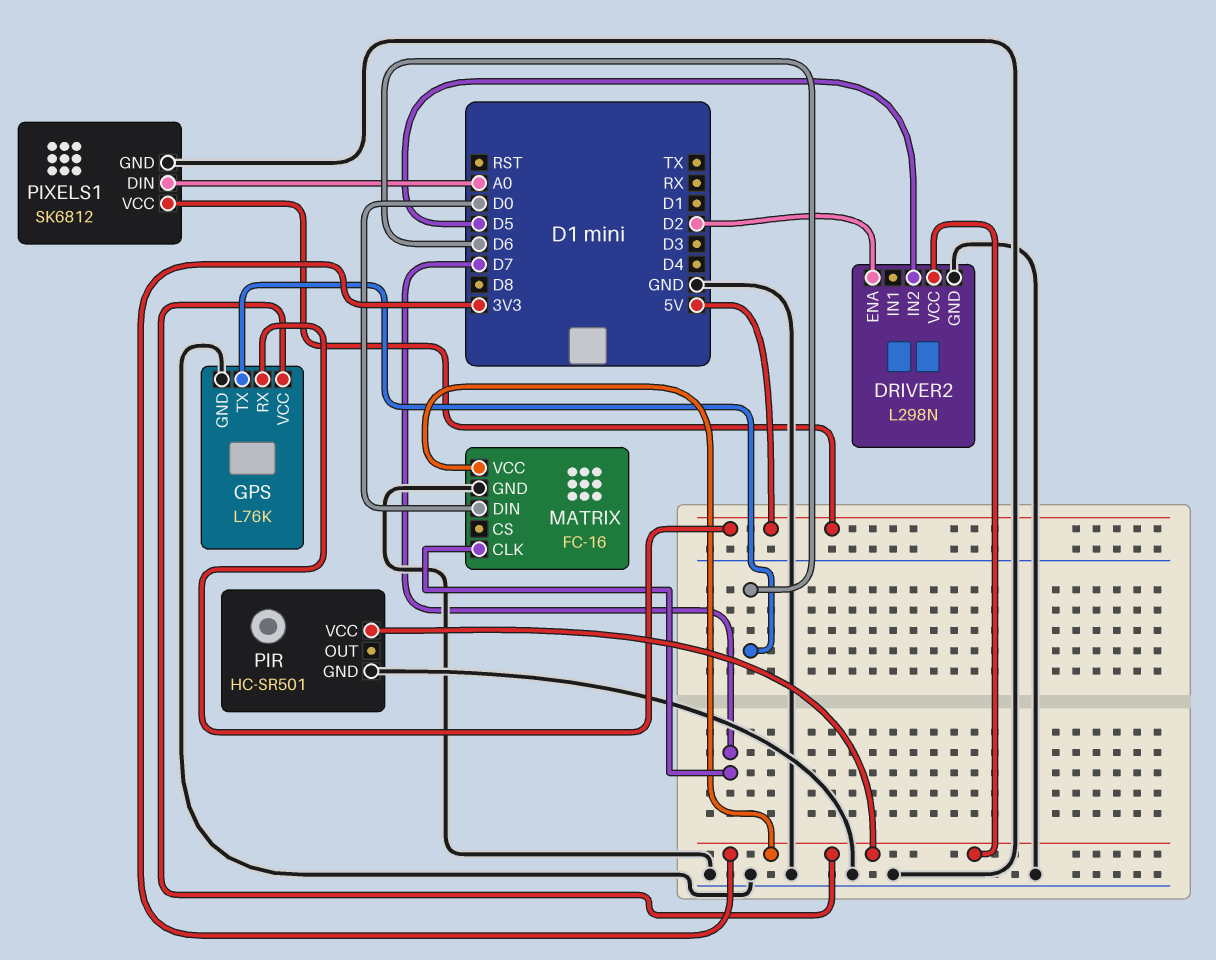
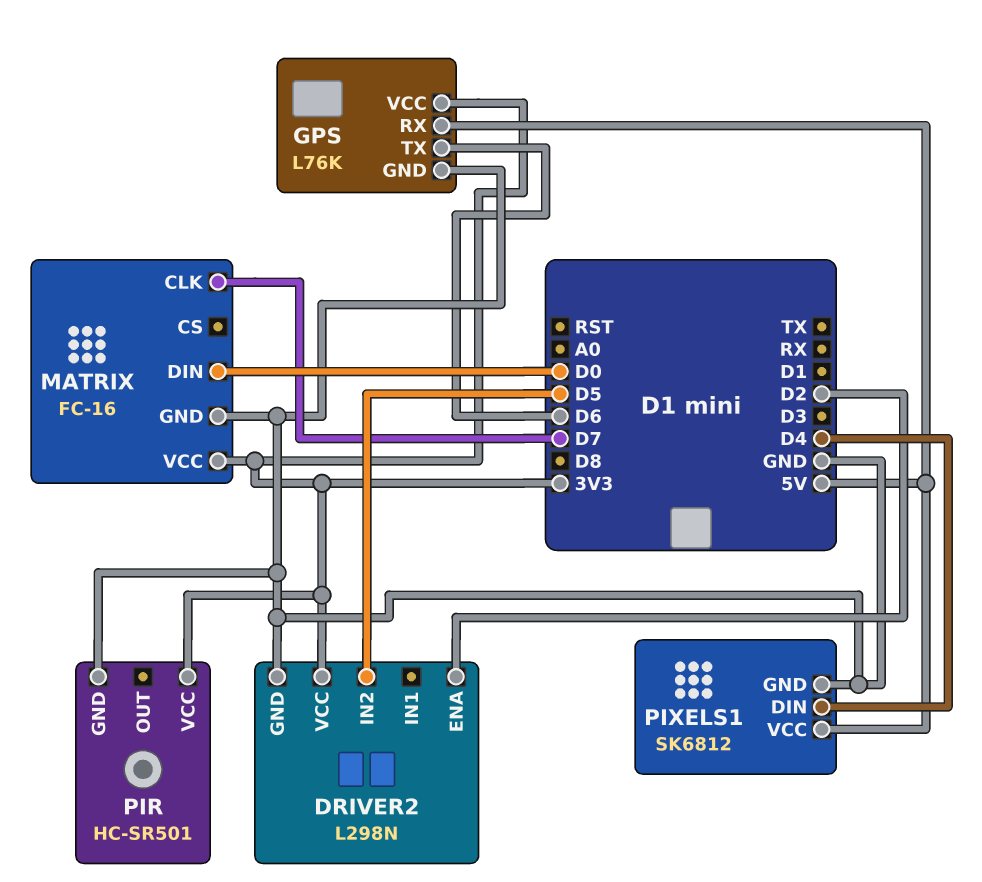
PIXELS1 pin DIN: A0 -> D4

